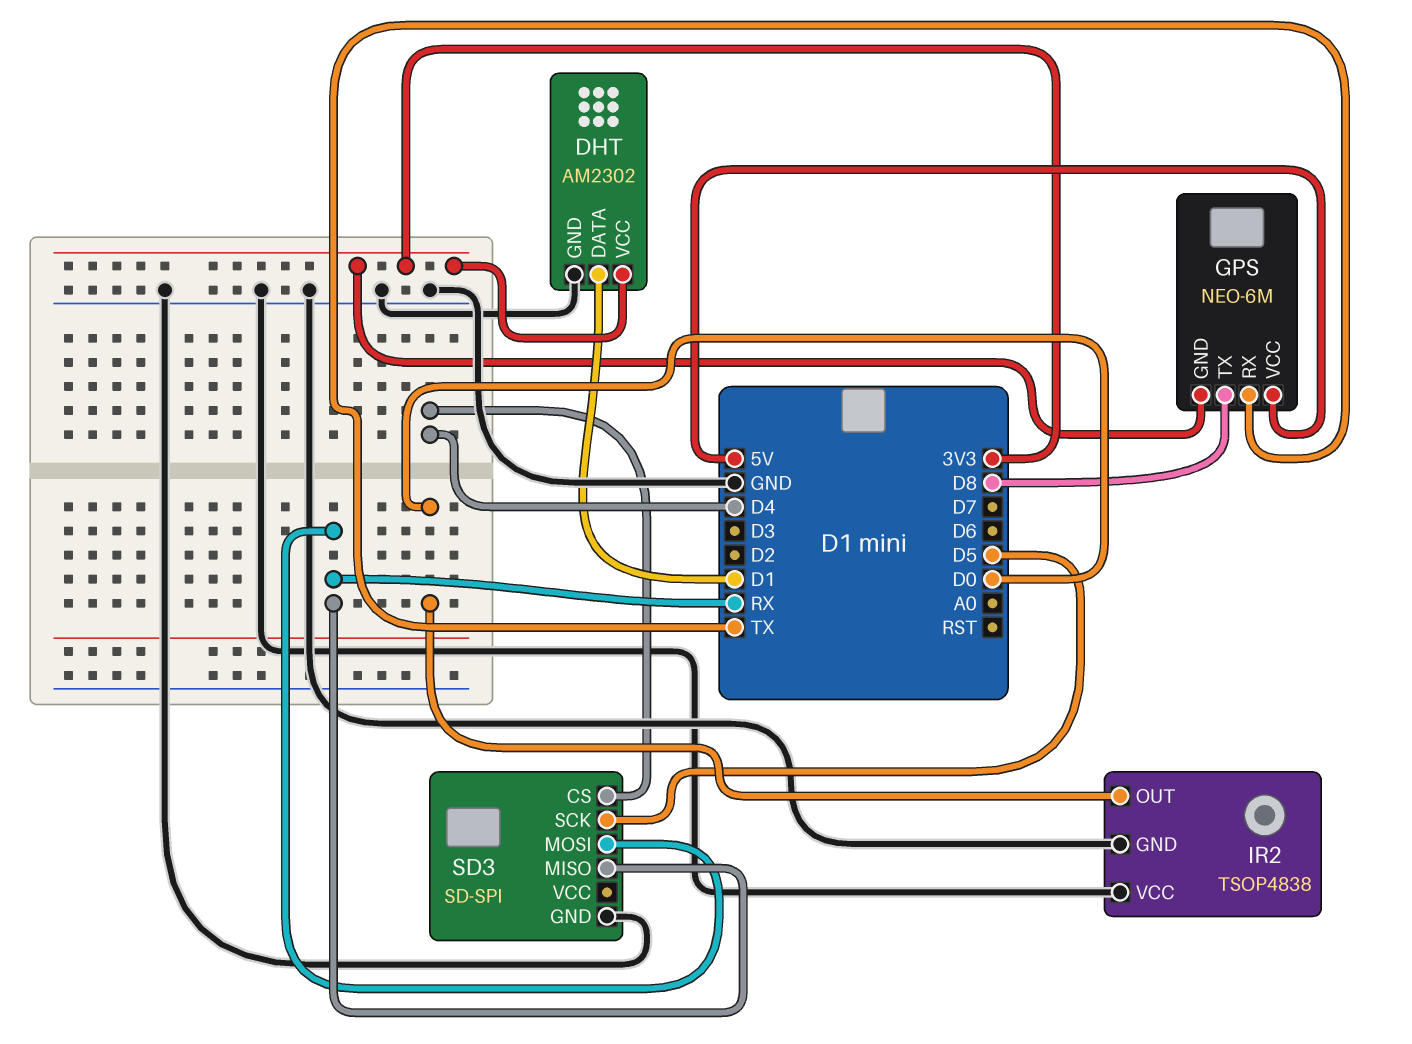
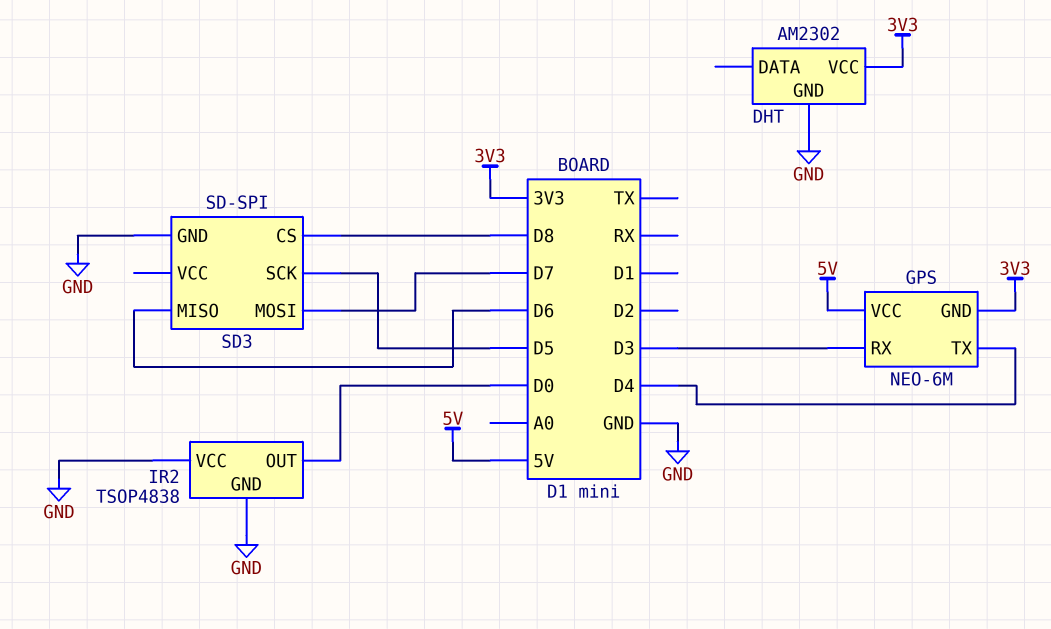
DHT pin DATA: D1 -> none
GPS pin RX: TX -> D3
GPS pin TX: D8 -> D4
SD3 pin CS: D4 -> D8
SD3 pin MISO: RX -> D6
SD3 pin MOSI: RX -> D7

